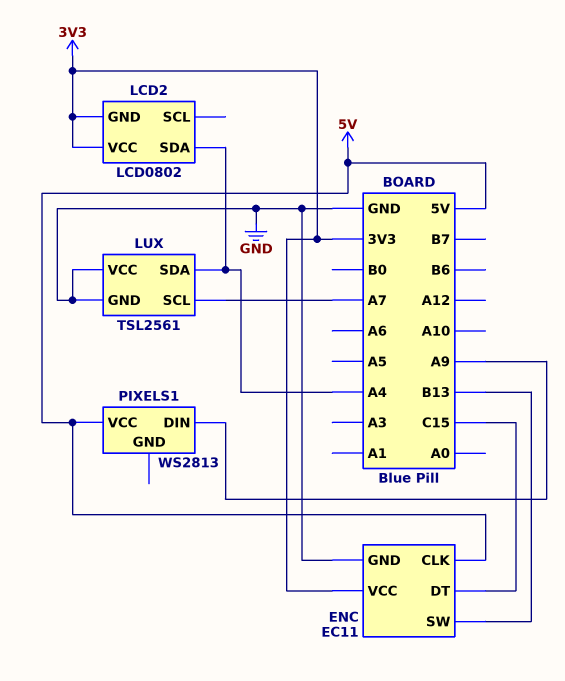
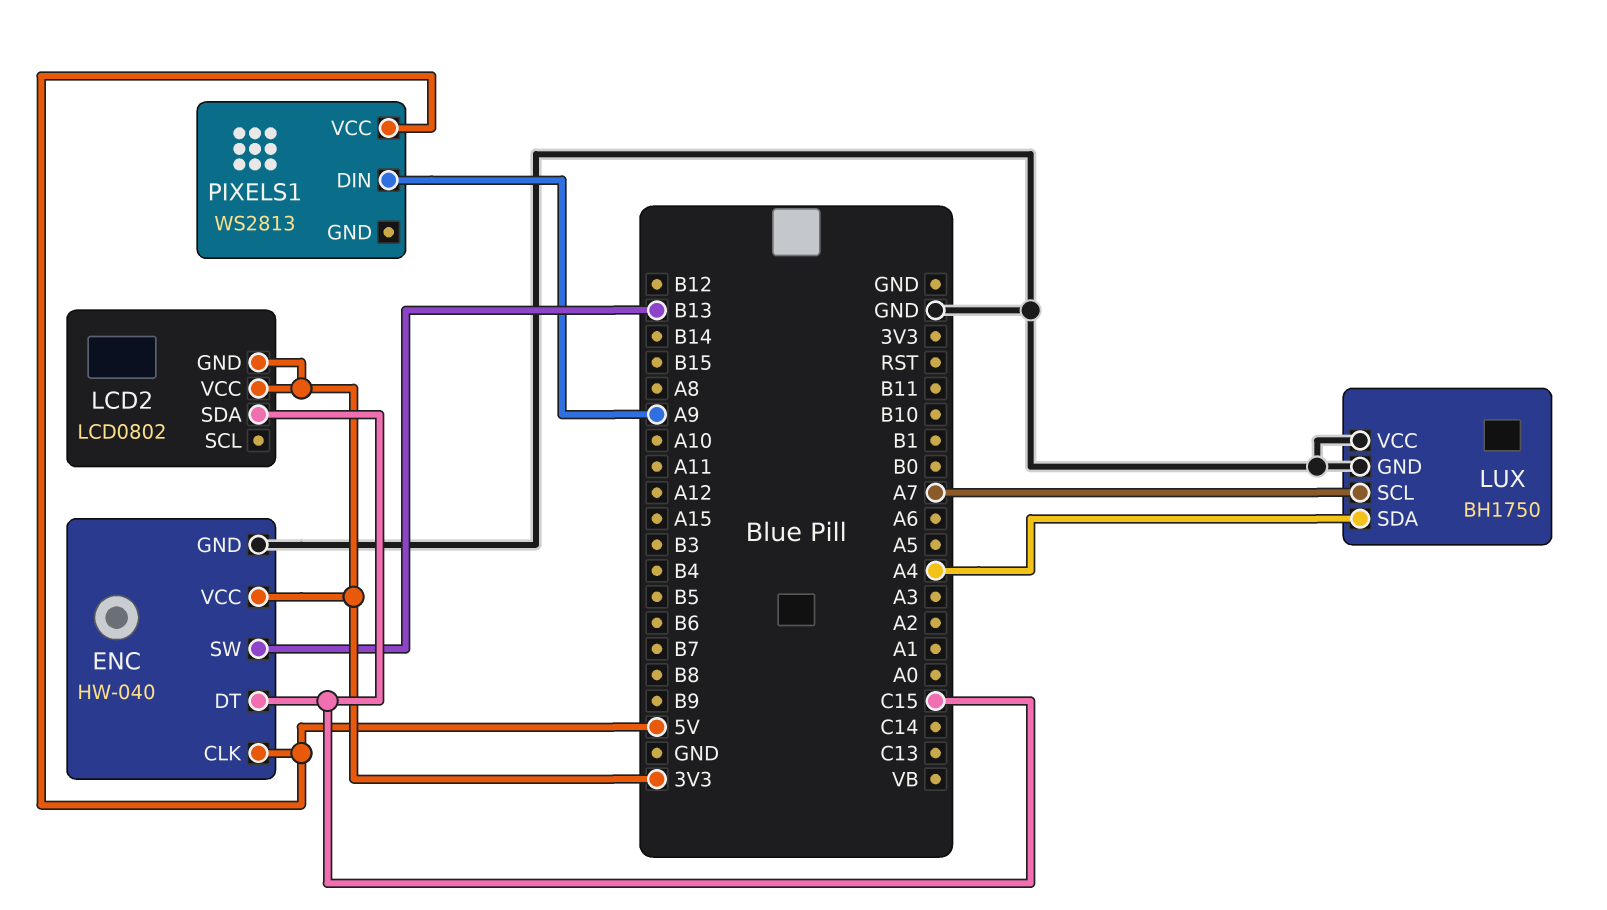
ENC: EC11 -> HW-040
LCD2 pin SDA: A4 -> C15
LUX: TSL2561 -> BH1750

